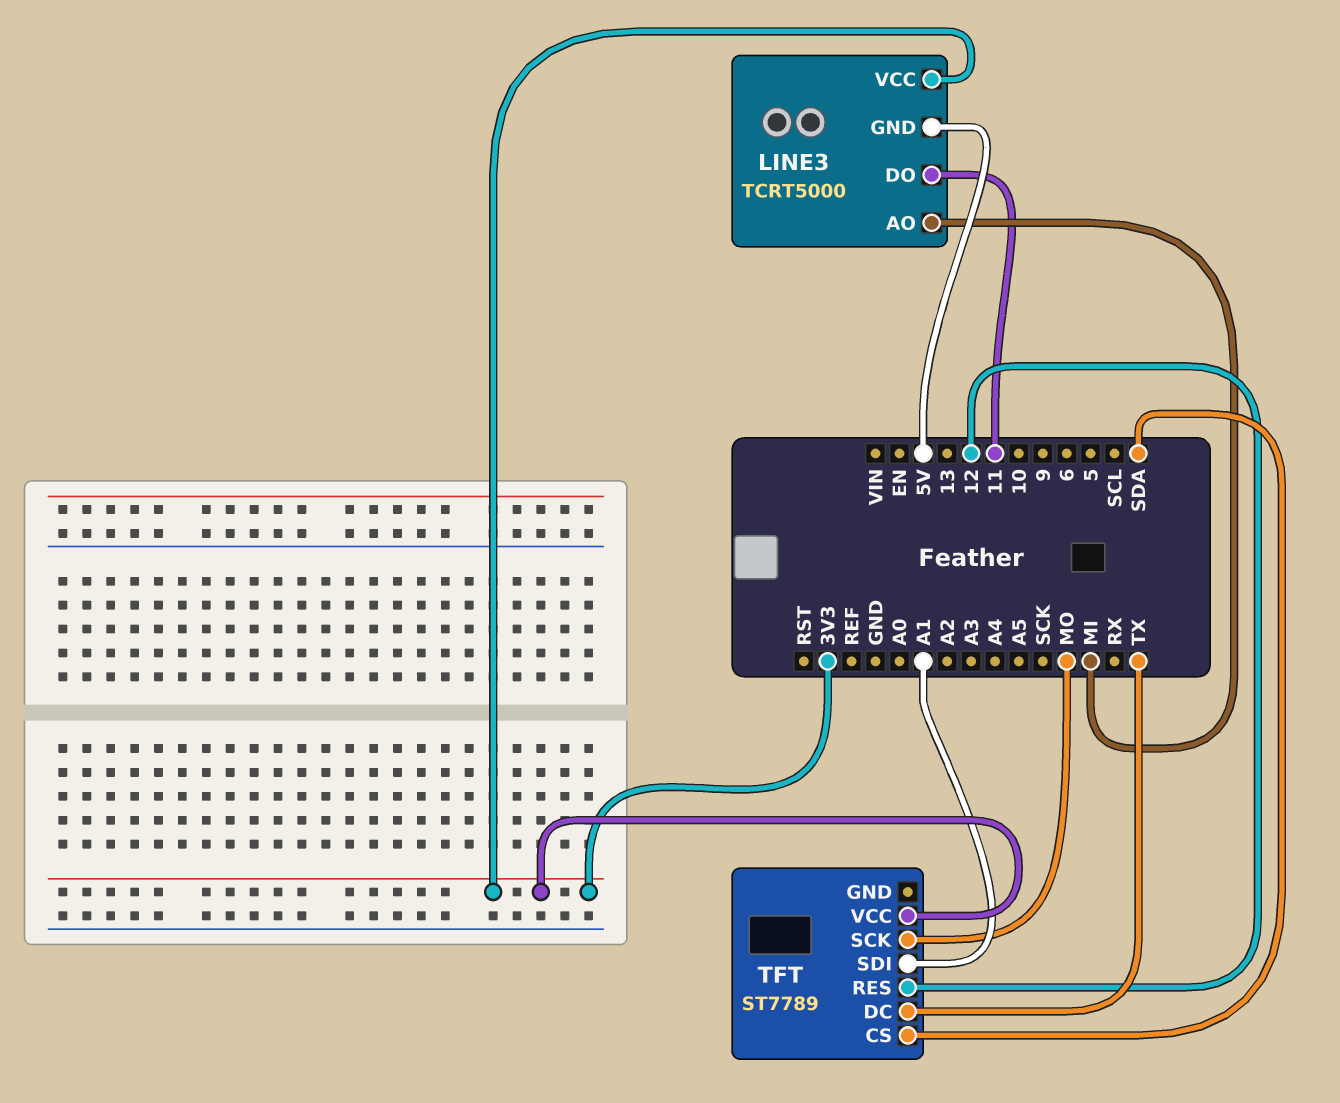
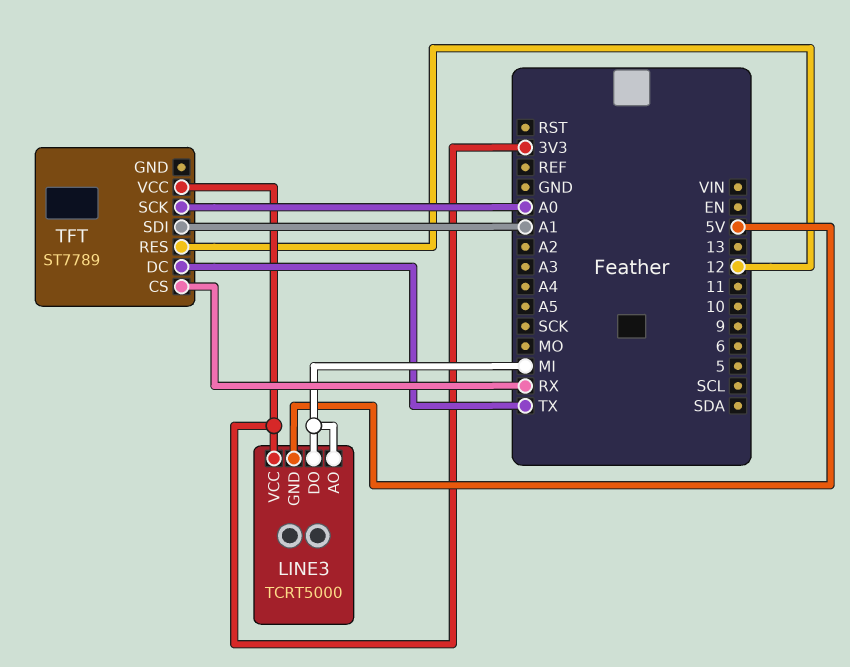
LINE3 pin DO: 11 -> MI
TFT pin CS: SDA -> RX
TFT pin SCK: MO -> A0

